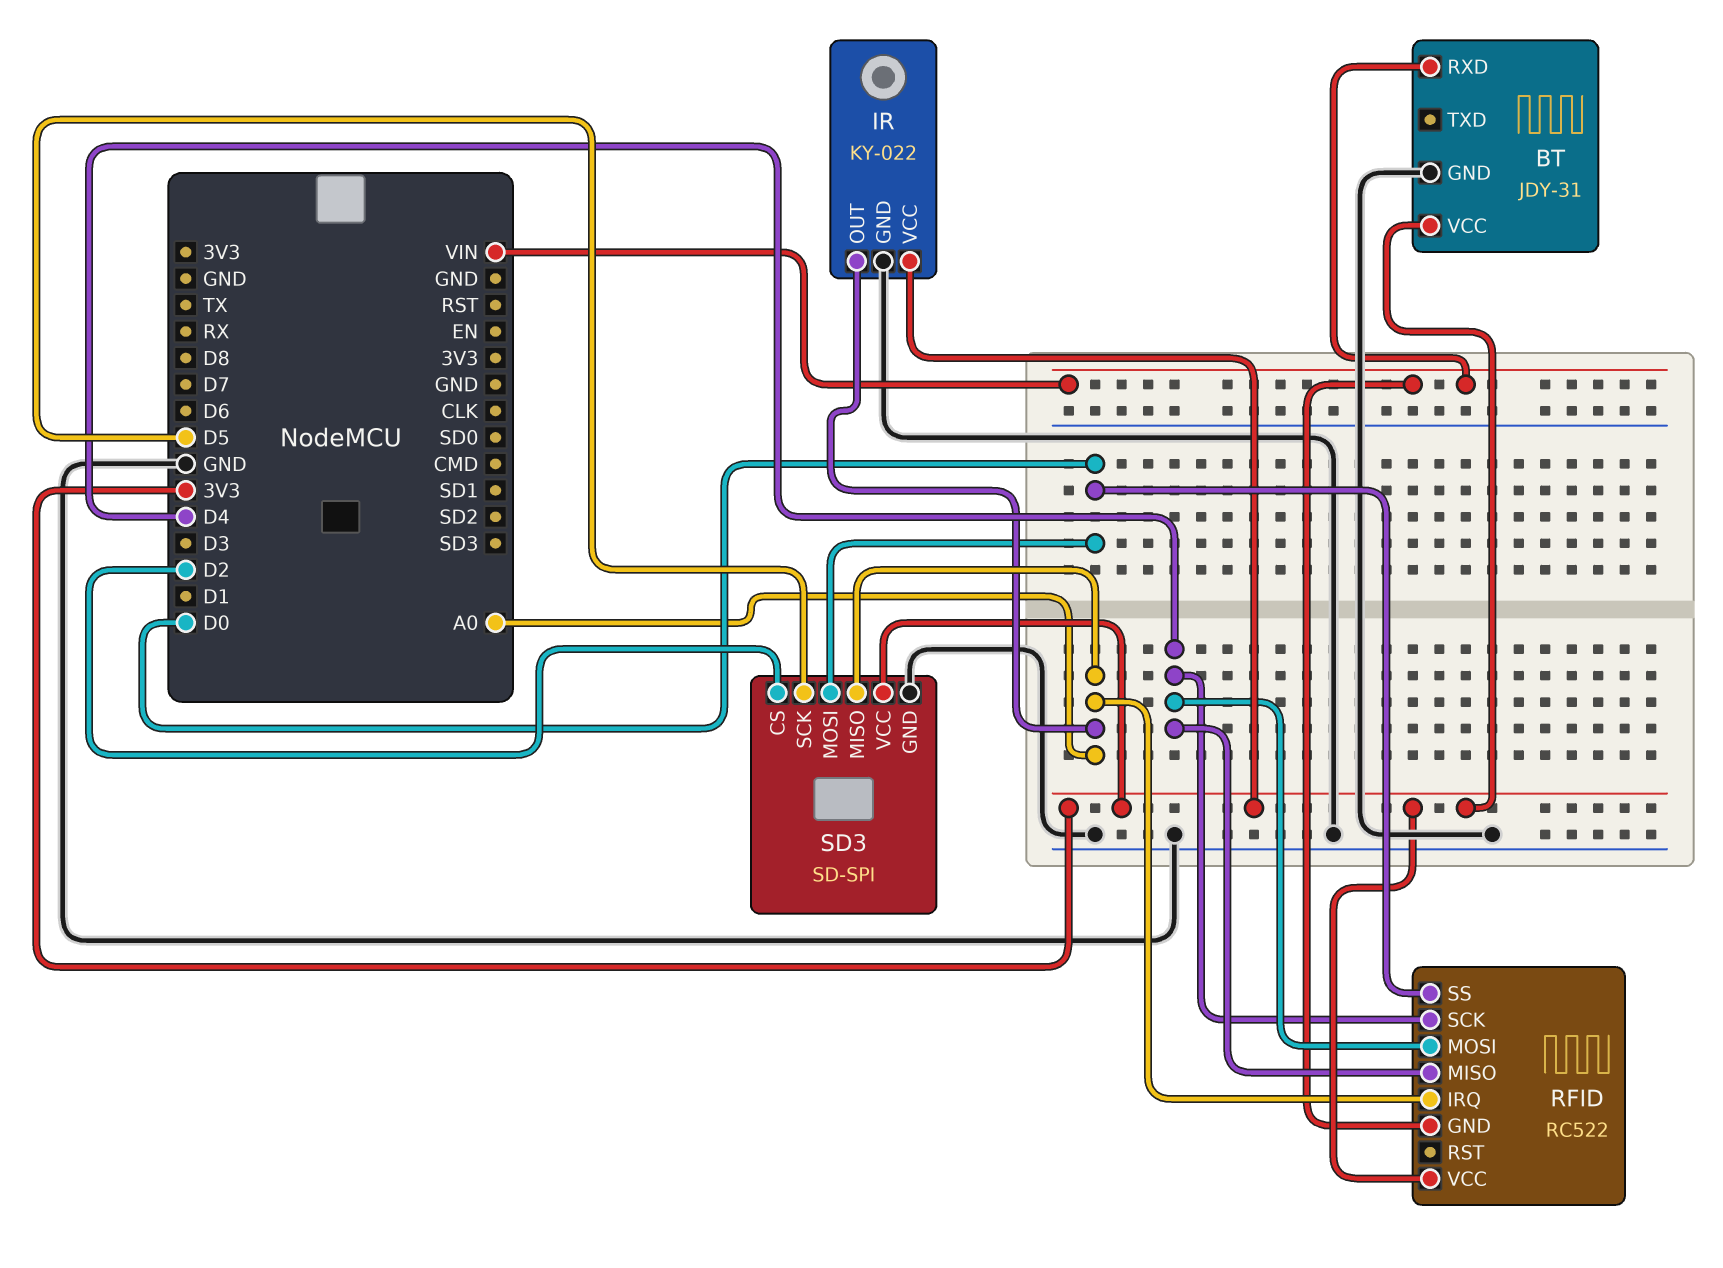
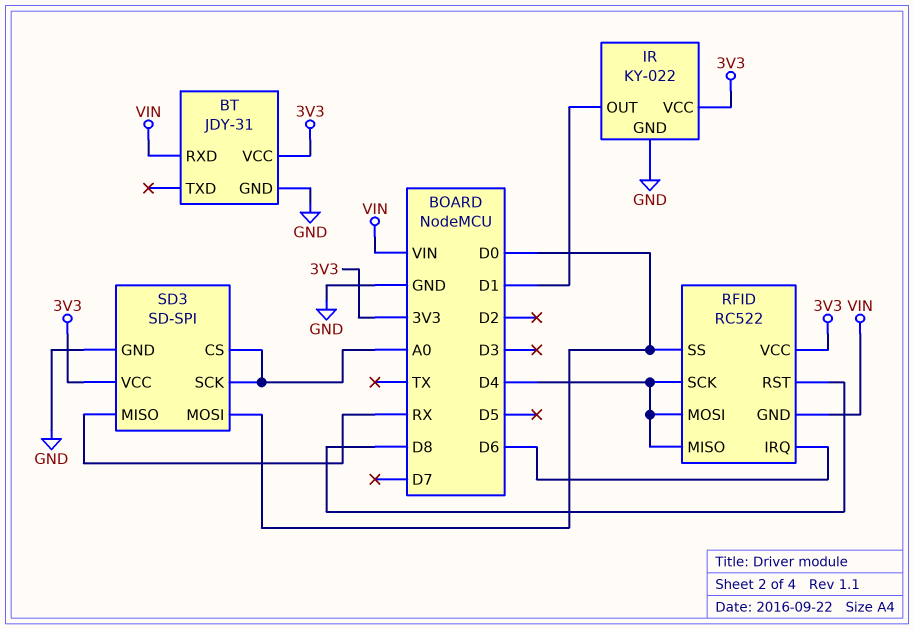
IR pin OUT: A0 -> D1
RFID pin IRQ: A0 -> D6
RFID pin RST: none -> D8
SD3 pin CS: D2 -> A0
SD3 pin MISO: A0 -> RX
SD3 pin SCK: D5 -> A0

